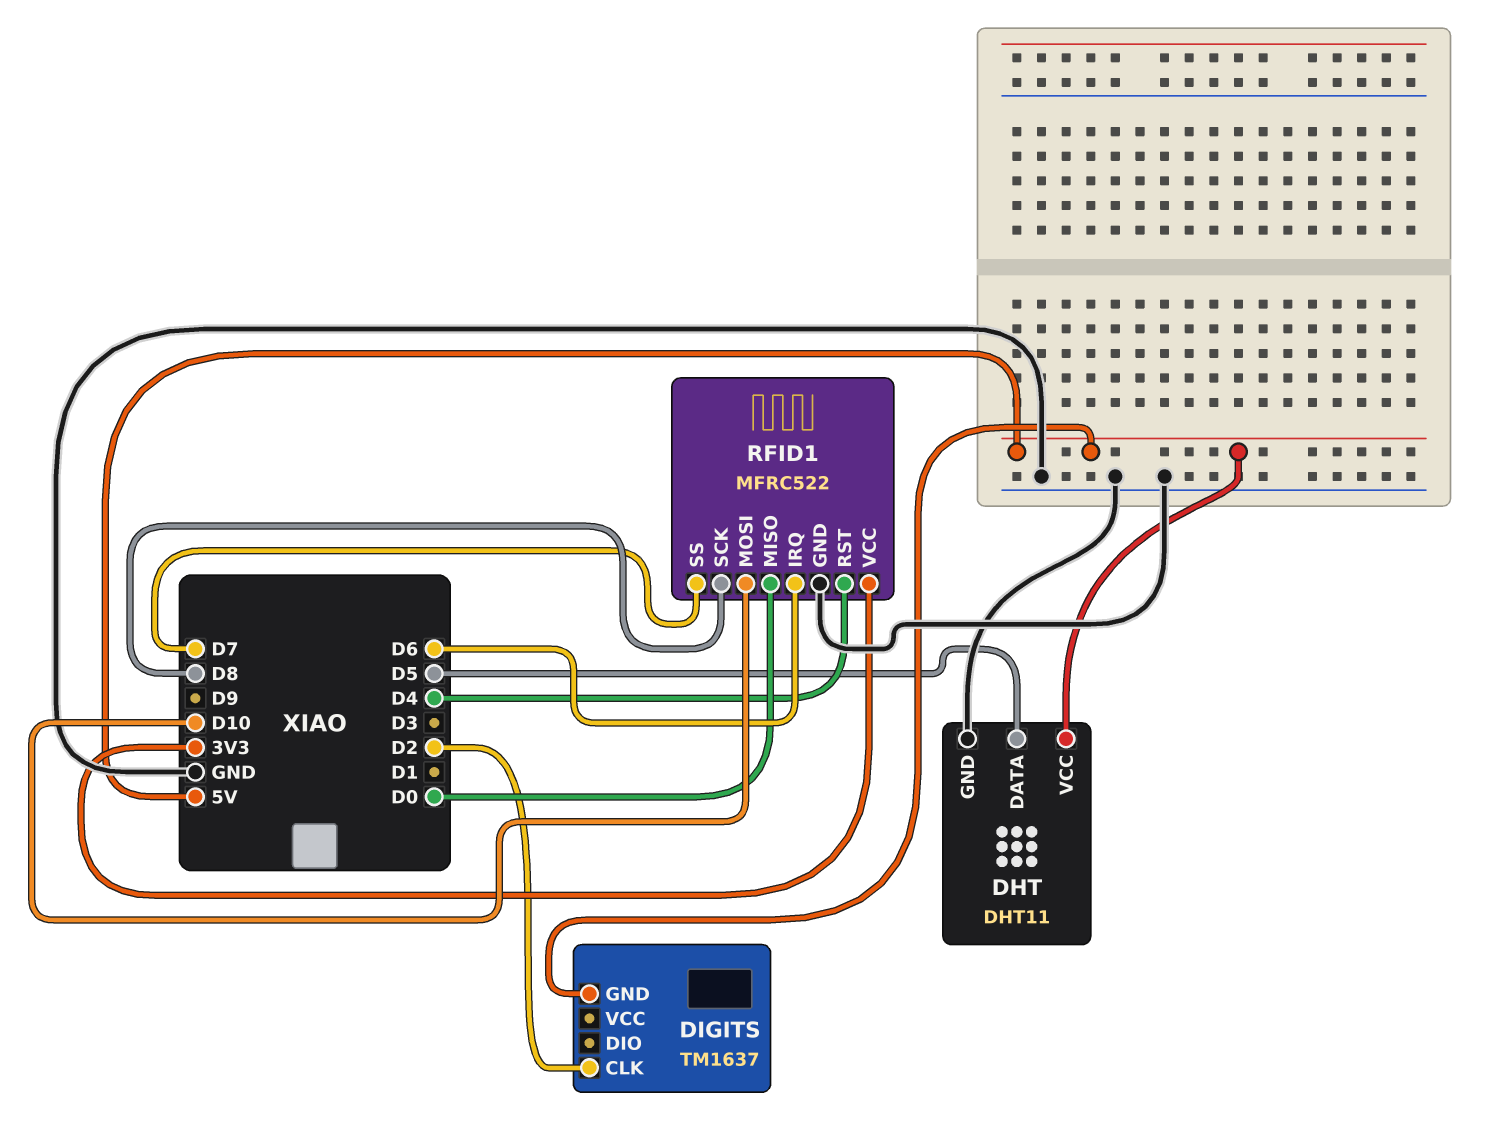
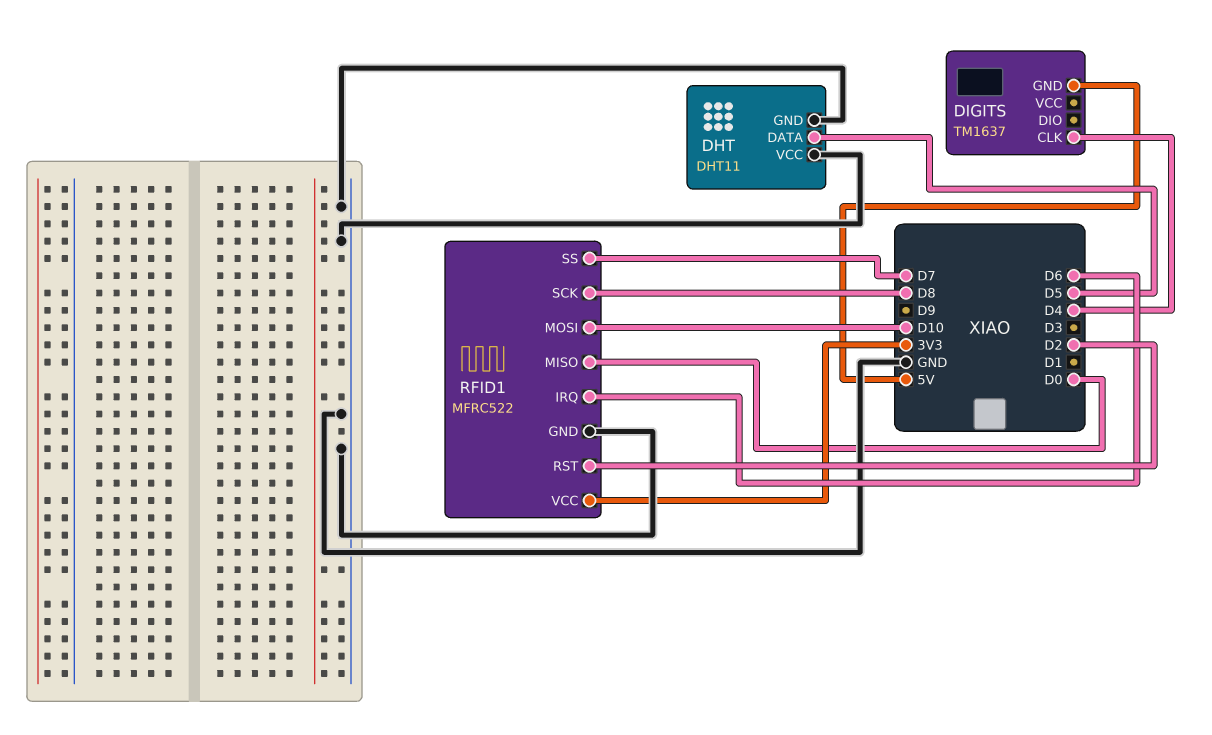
DHT pin VCC: 5V -> GND
DIGITS pin CLK: D2 -> D4
RFID1 pin RST: D4 -> D2

